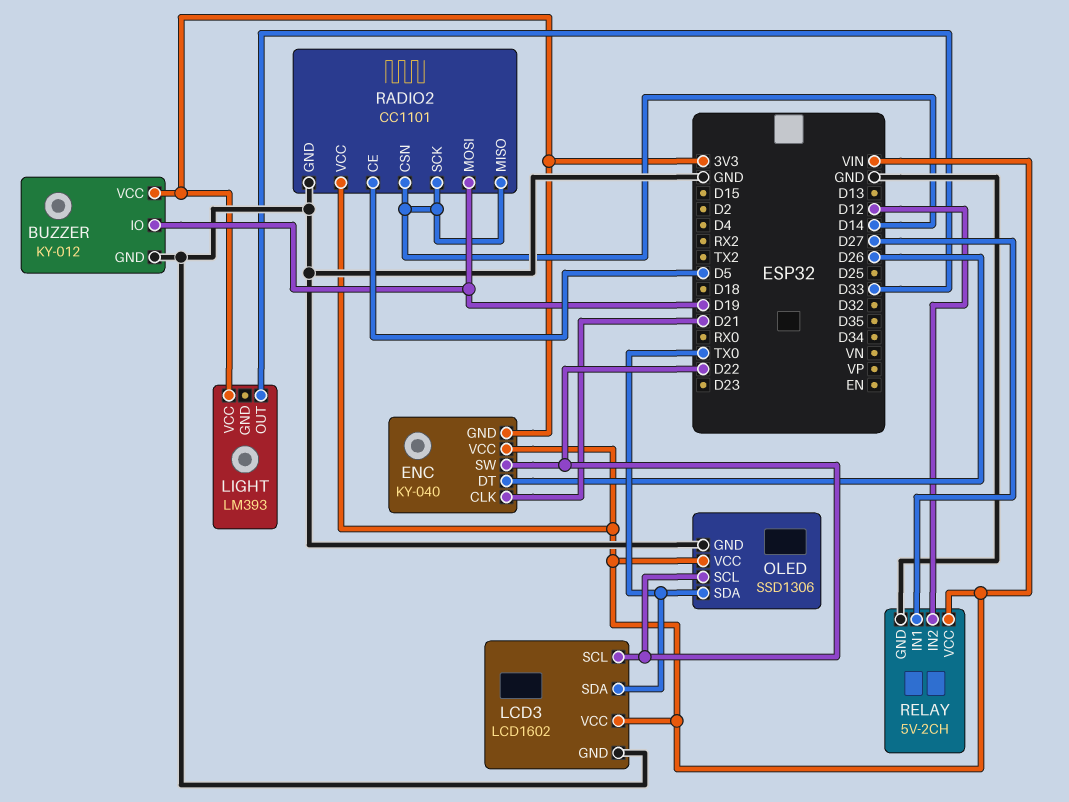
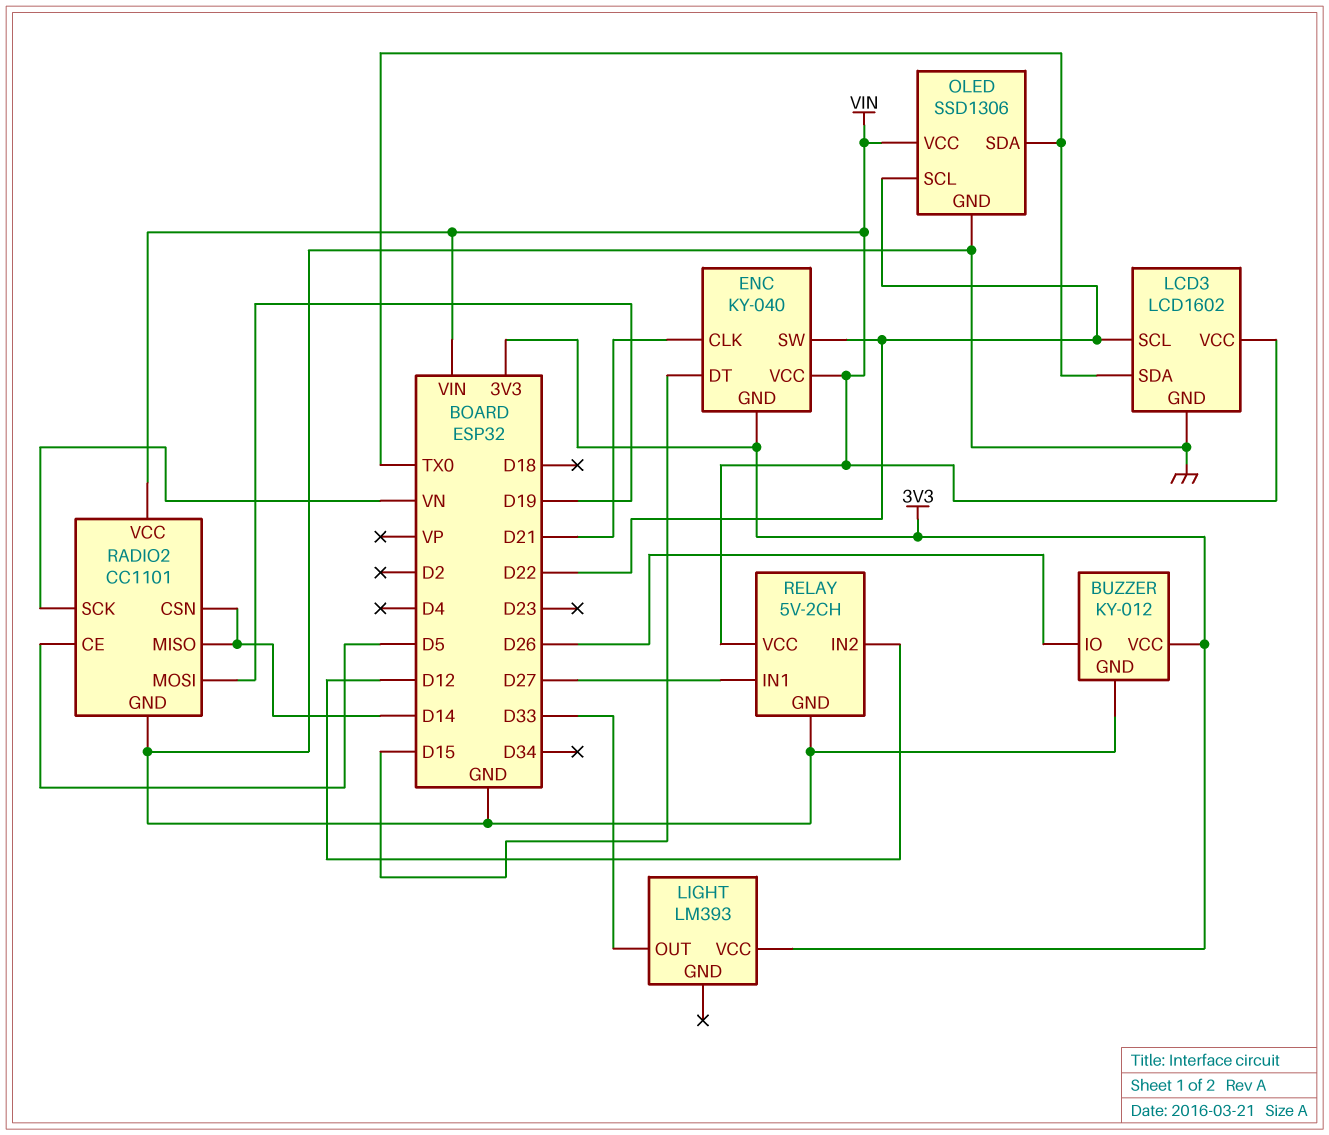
BUZZER pin IO: D19 -> D26
ENC pin DT: D26 -> D15
RADIO2 pin SCK: D14 -> VN

